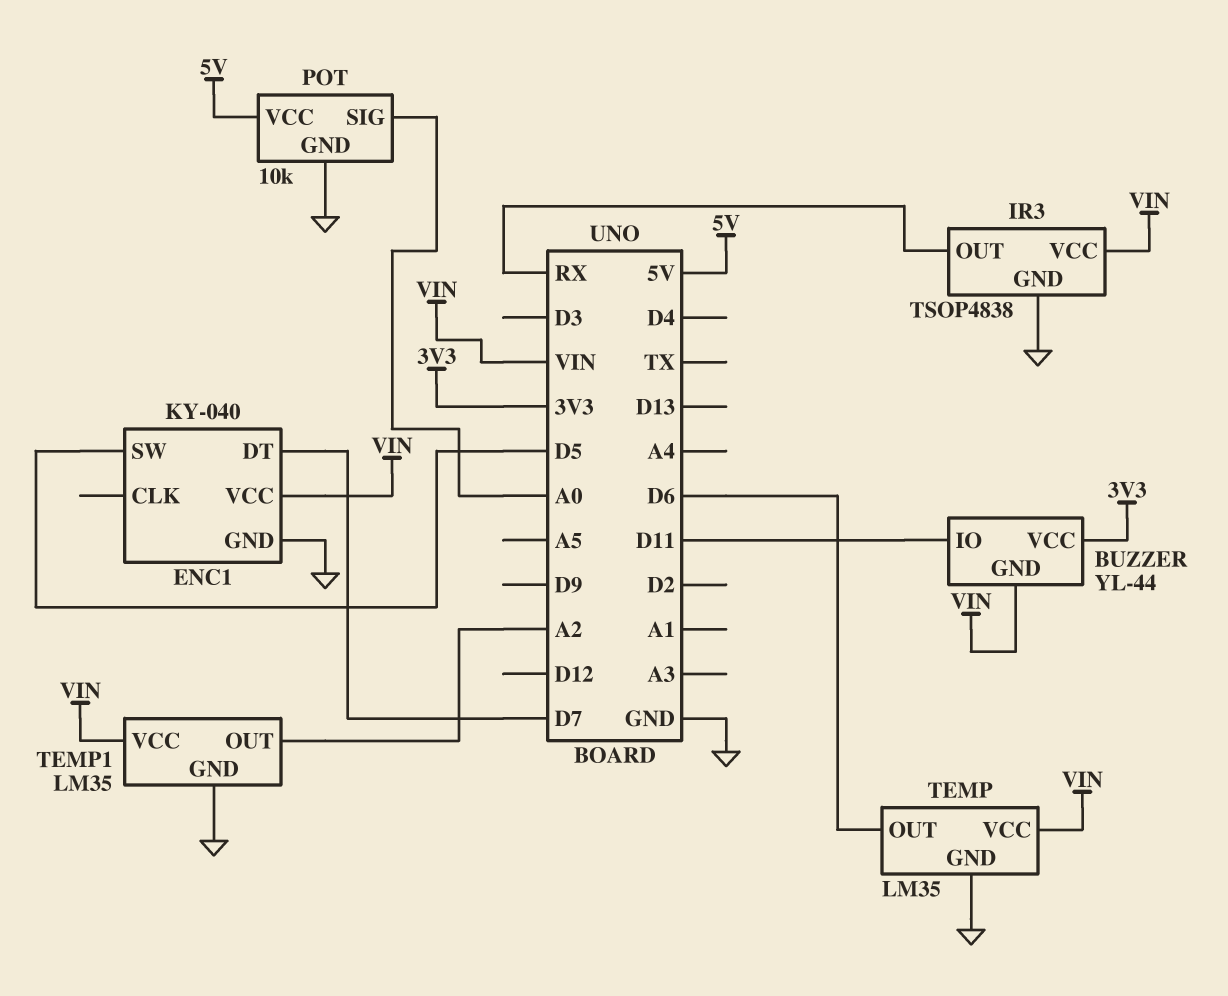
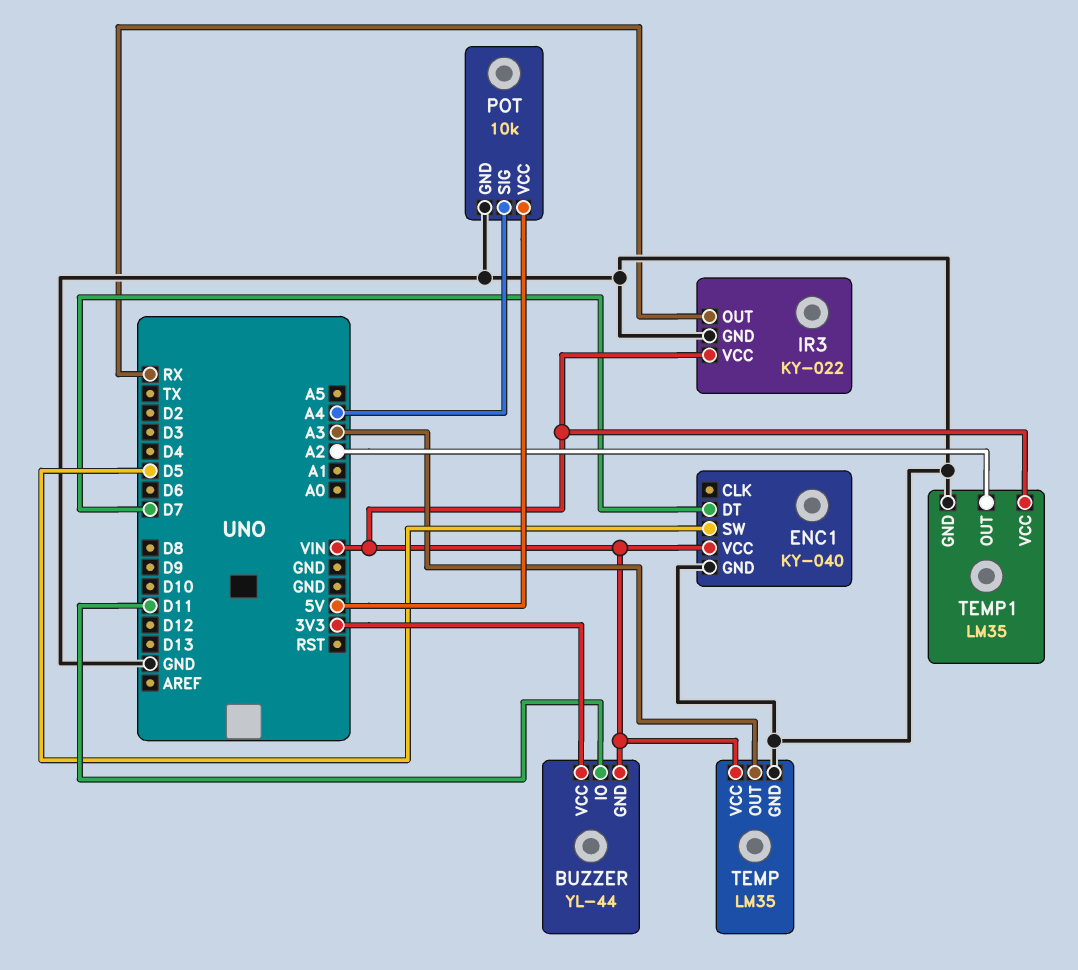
IR3: TSOP4838 -> KY-022
POT pin SIG: A0 -> A4
TEMP pin OUT: D6 -> A3

